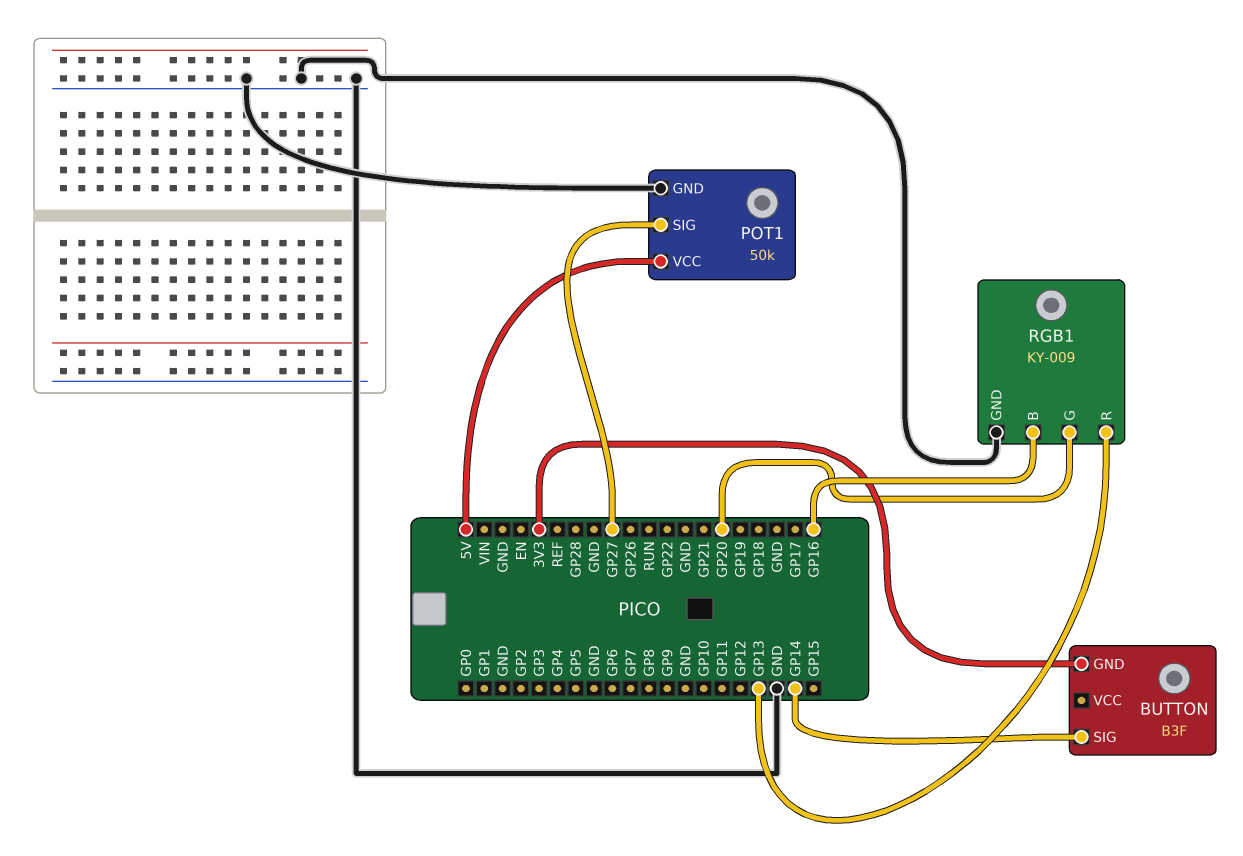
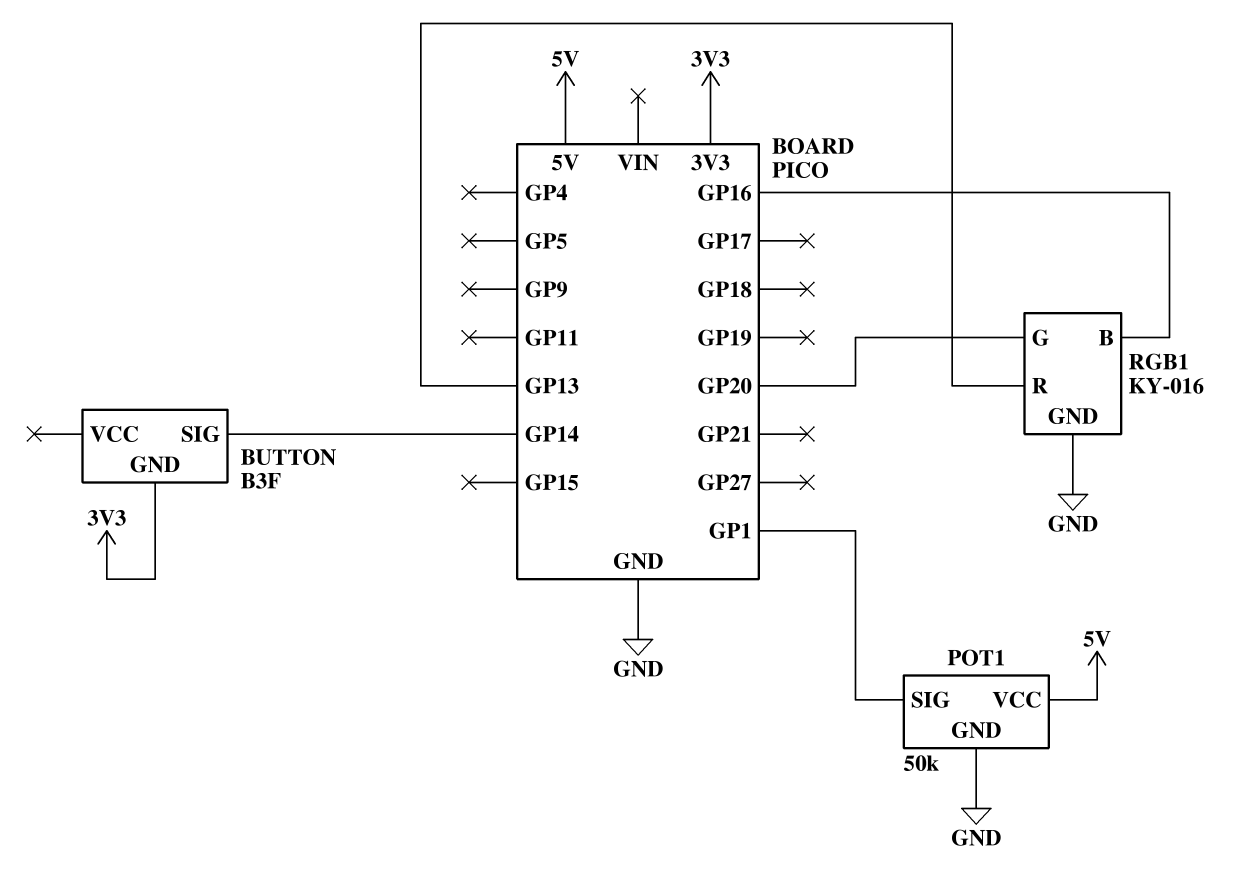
POT1 pin SIG: GP27 -> GP1
RGB1: KY-009 -> KY-016

